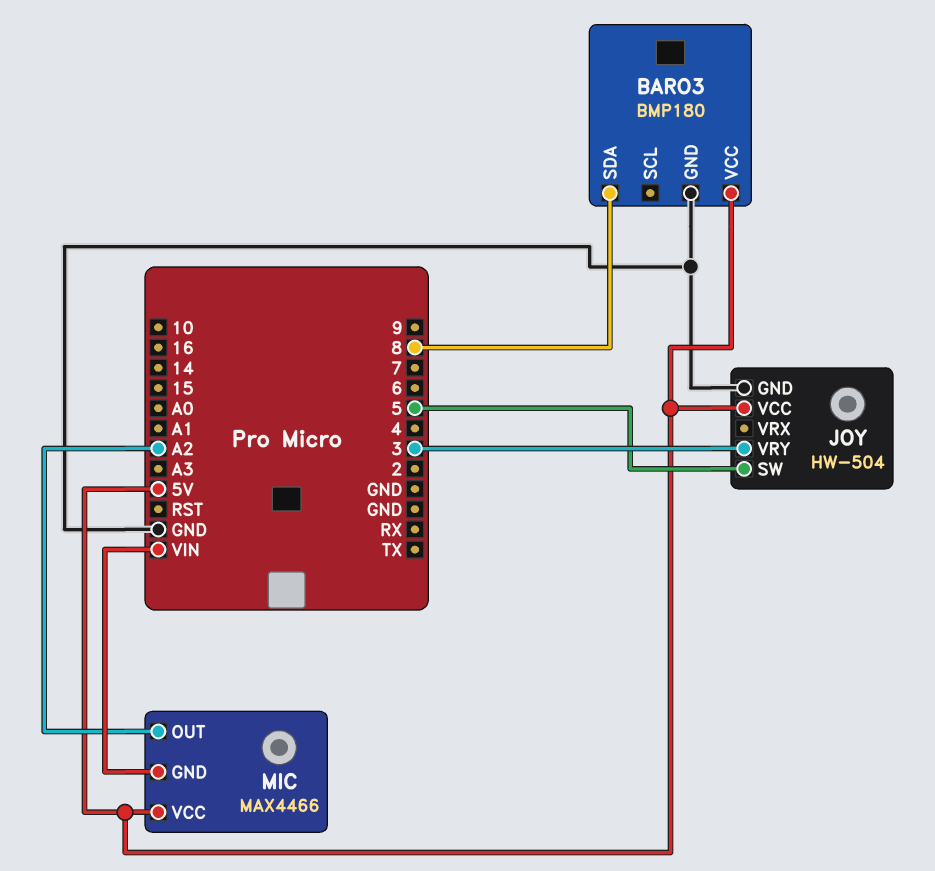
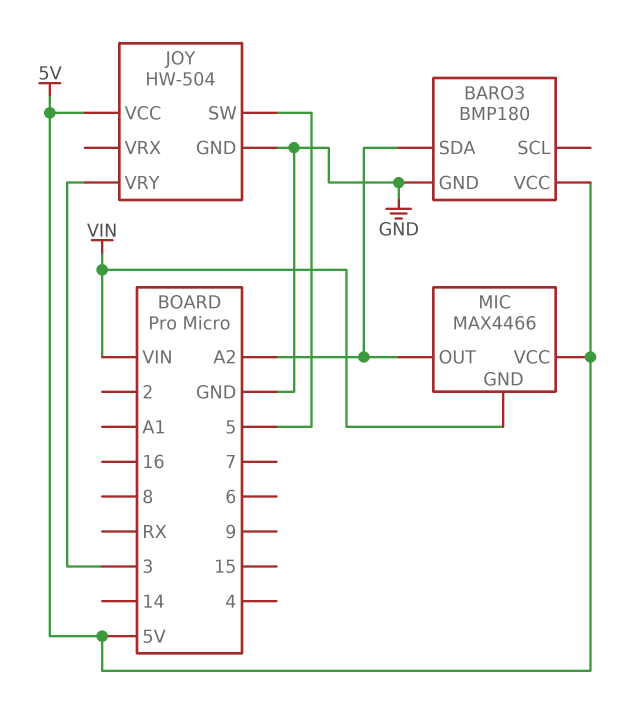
BARO3 pin SDA: 8 -> A2

